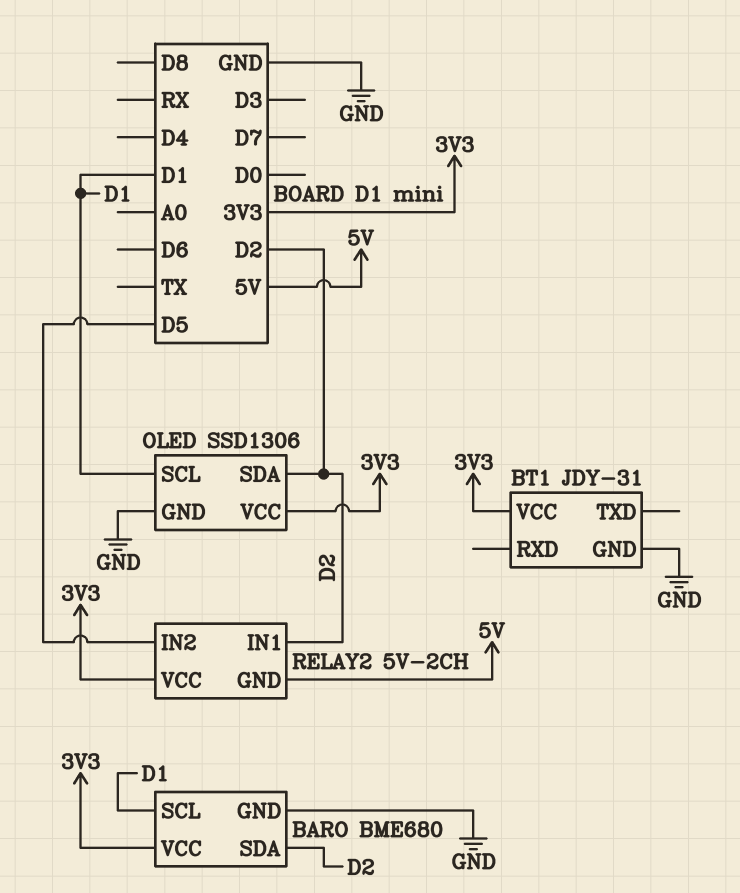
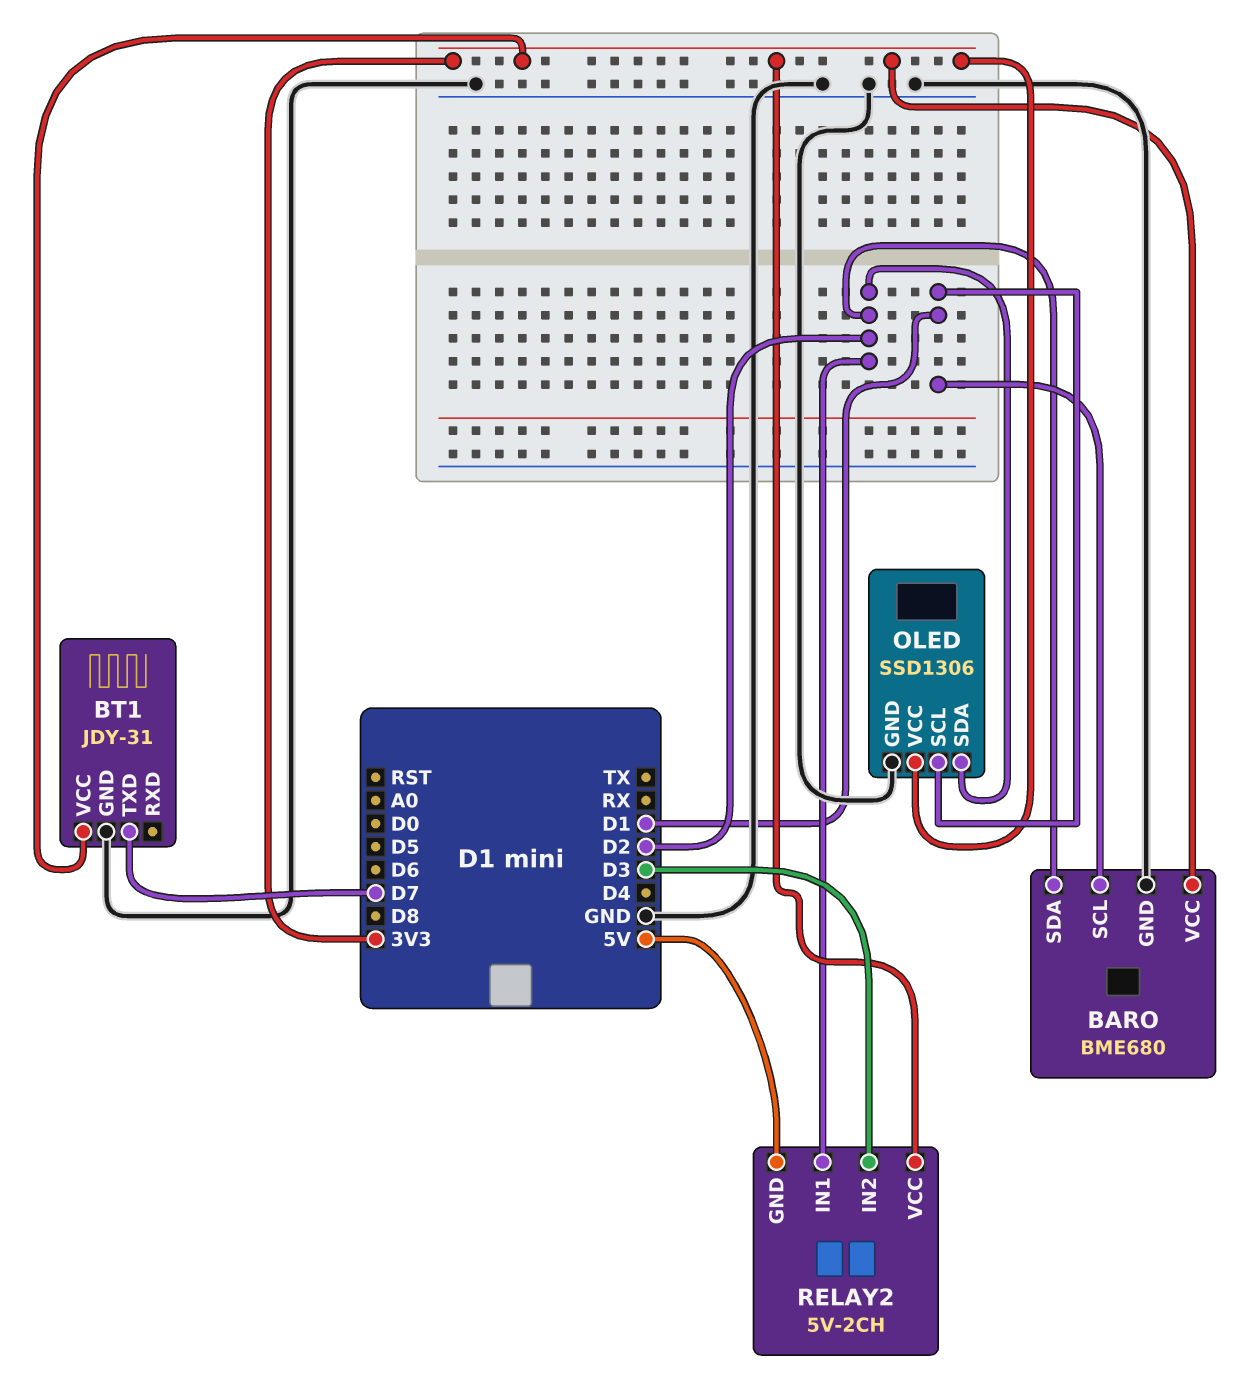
BT1 pin TXD: none -> D7
RELAY2 pin IN2: D5 -> D3

